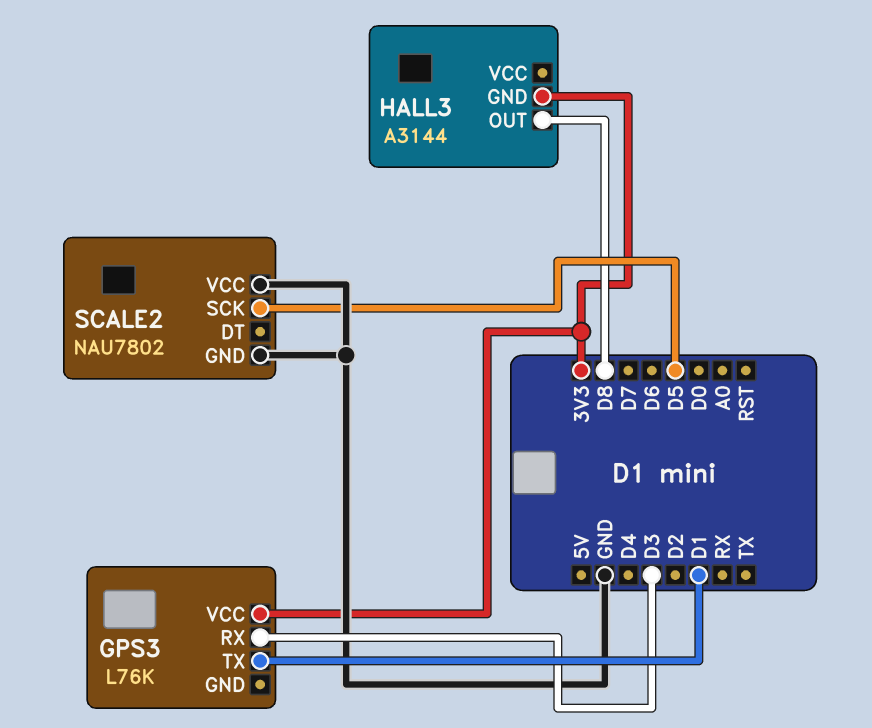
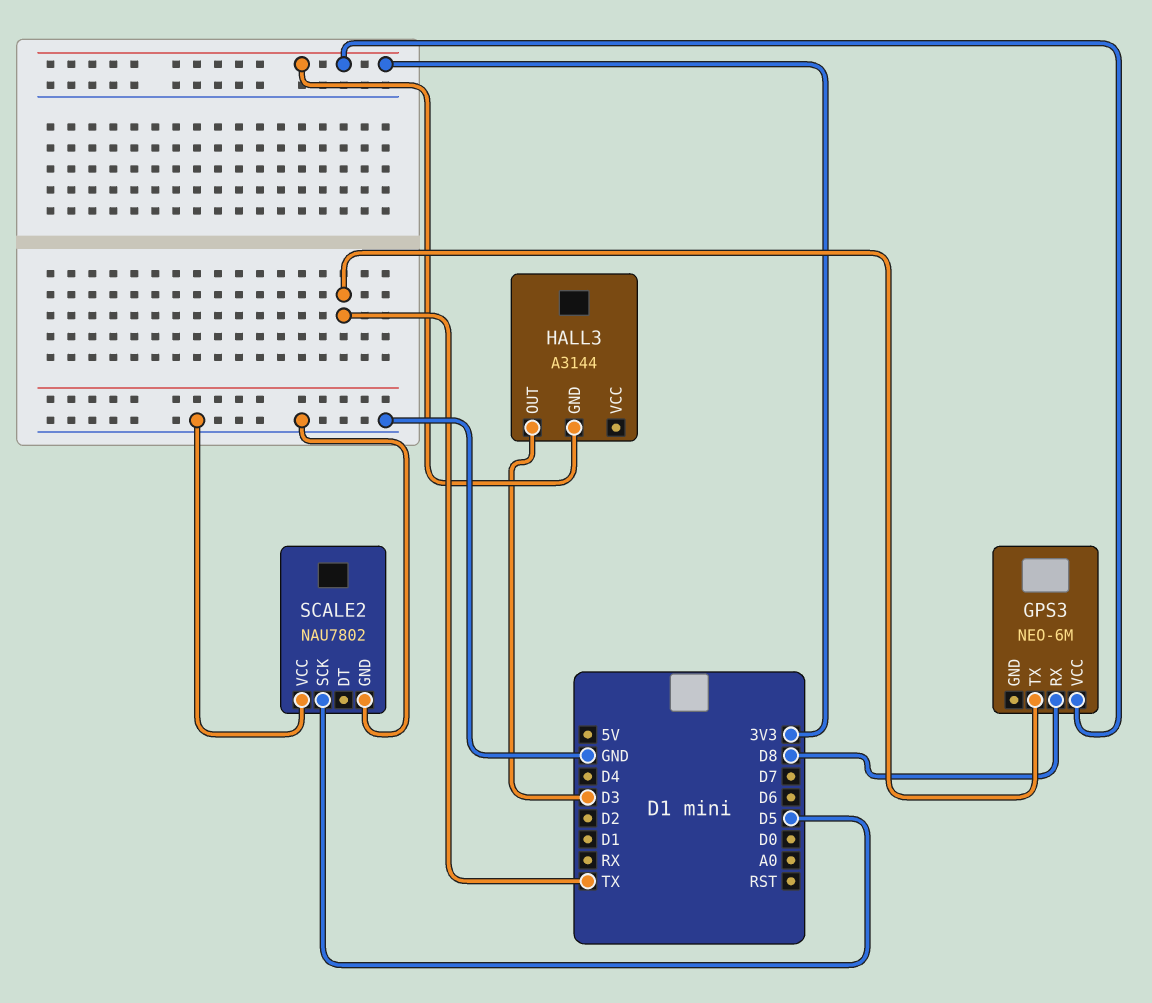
GPS3: L76K -> NEO-6M
GPS3 pin RX: D3 -> D8
GPS3 pin TX: D1 -> TX
HALL3 pin OUT: D8 -> D3

